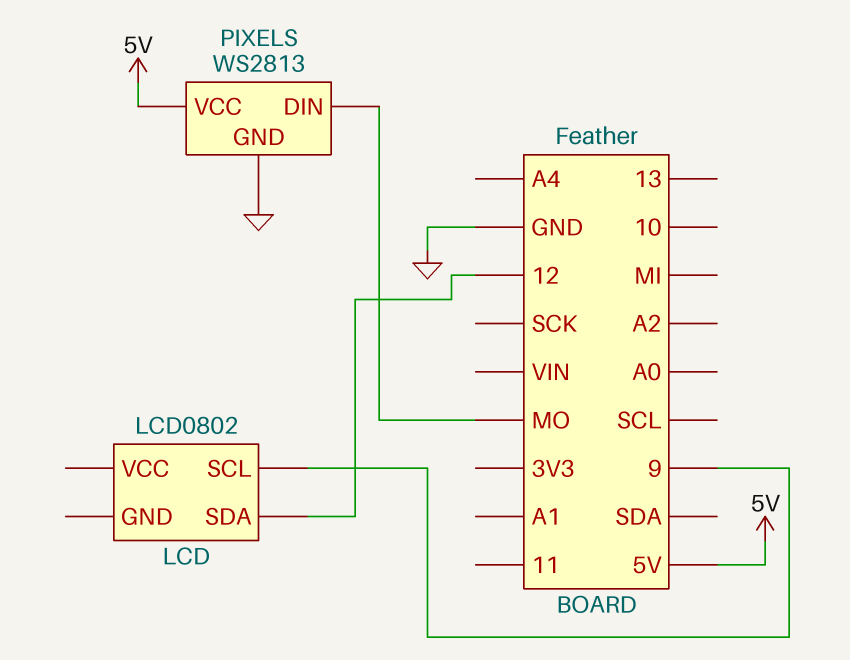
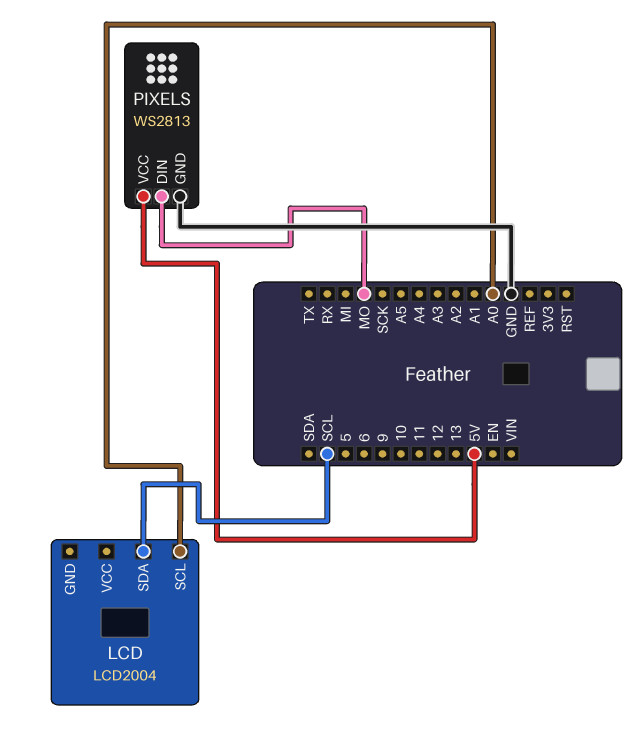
LCD: LCD0802 -> LCD2004
LCD pin SCL: 9 -> A0
LCD pin SDA: 12 -> SCL

